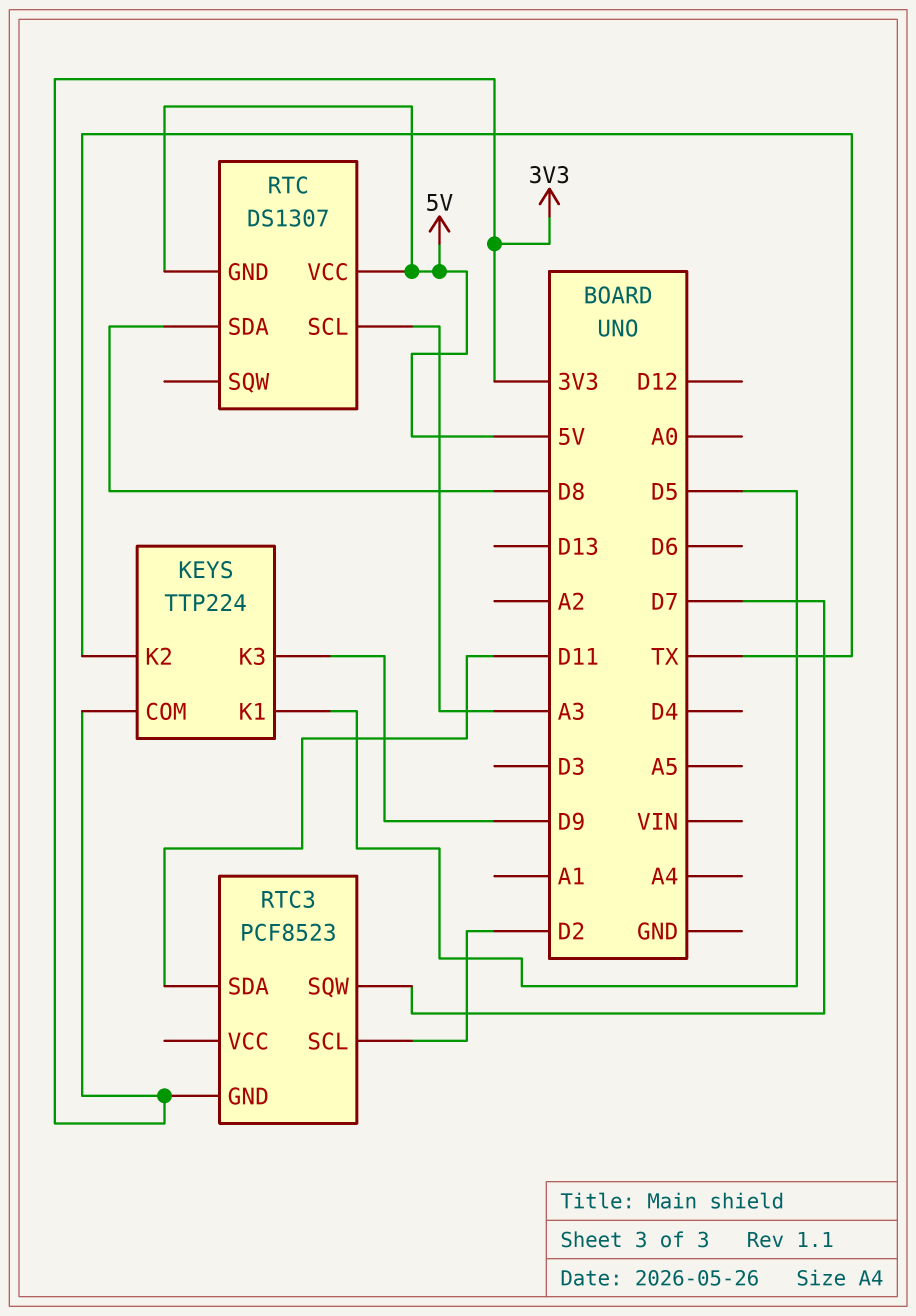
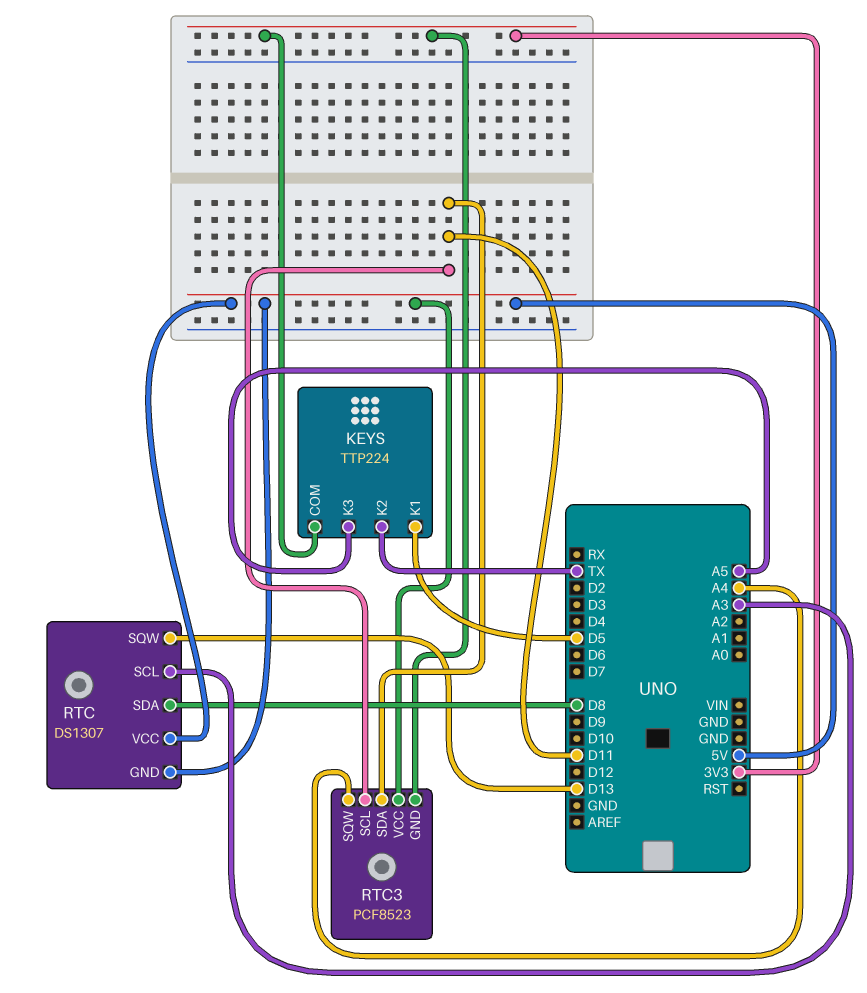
KEYS pin K3: D9 -> A5
RTC pin SQW: none -> D13
RTC3 pin SCL: D2 -> D11
RTC3 pin SQW: D7 -> A4
RTC3 pin VCC: none -> 5V

